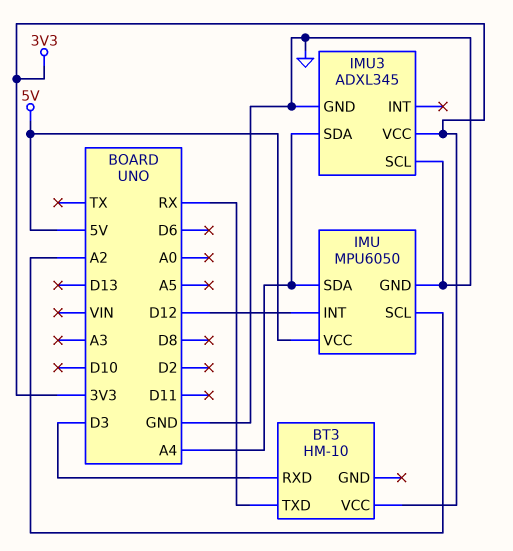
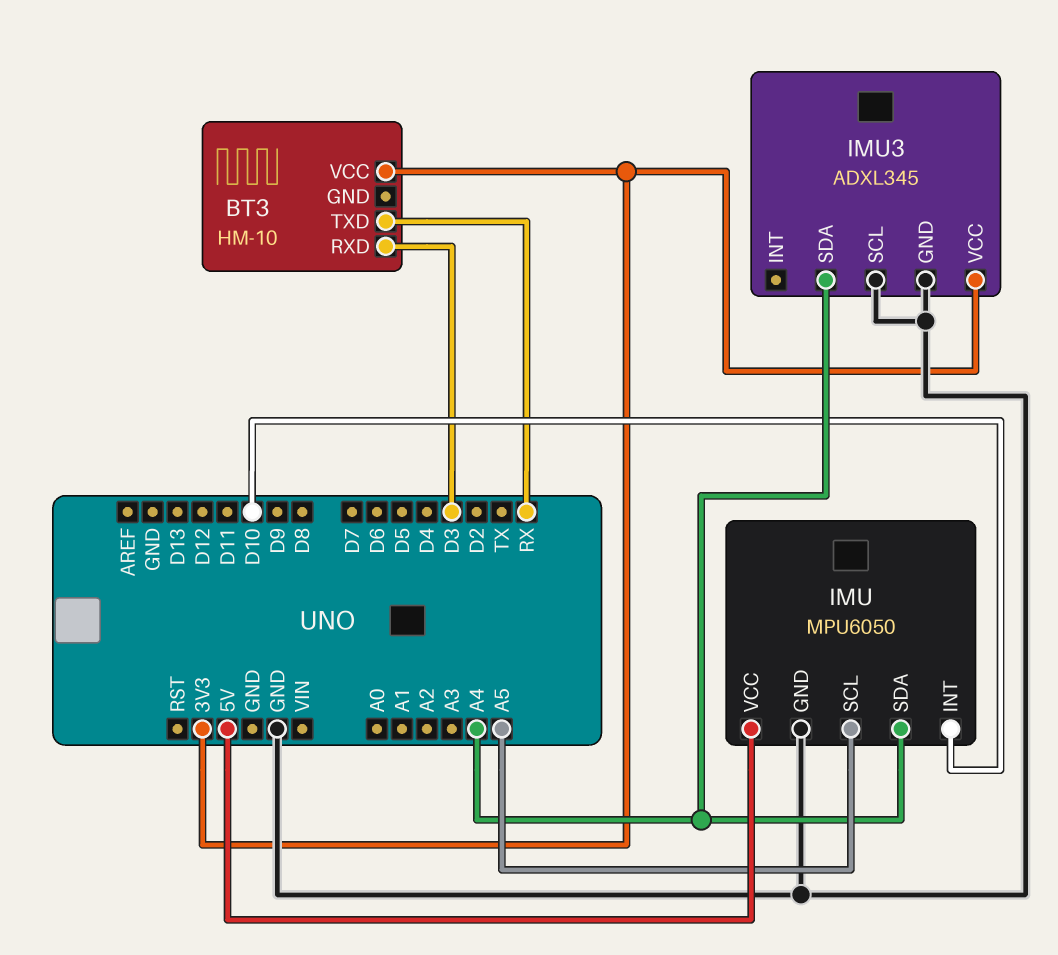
IMU pin INT: D12 -> D10
IMU pin SCL: A2 -> A5

